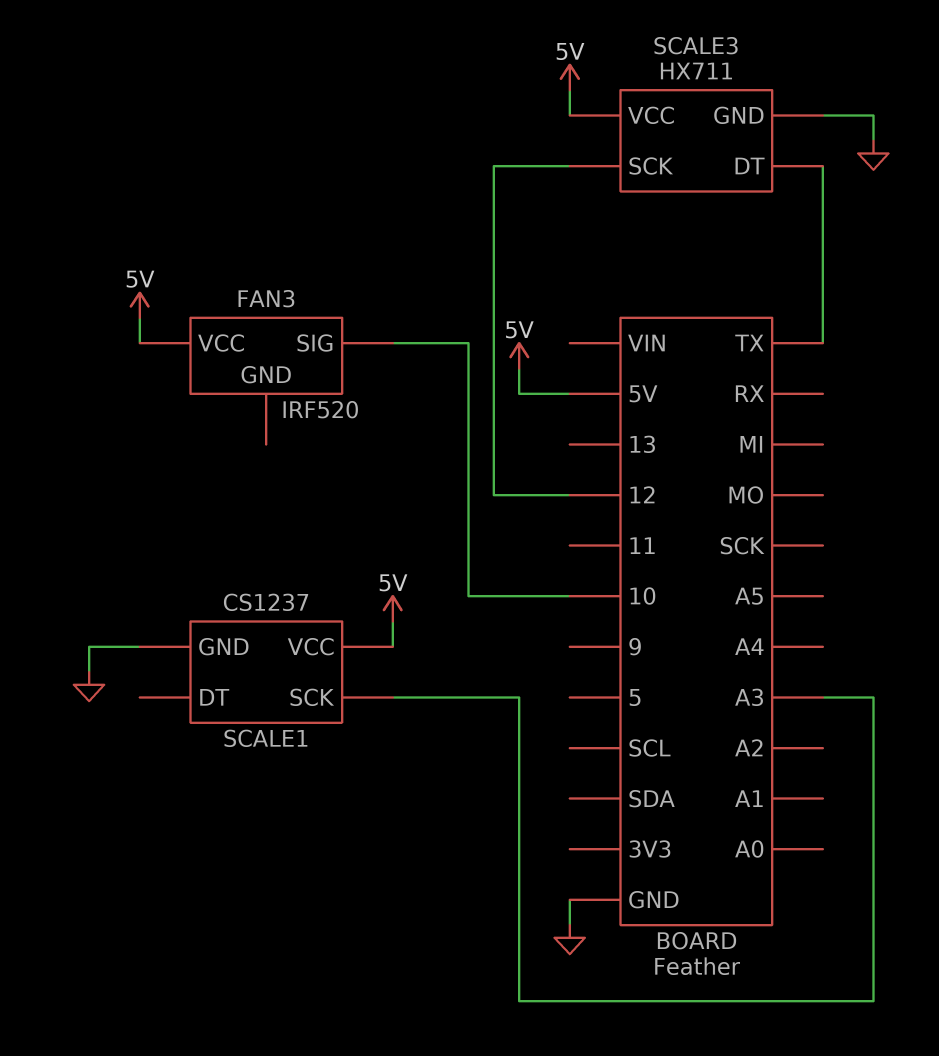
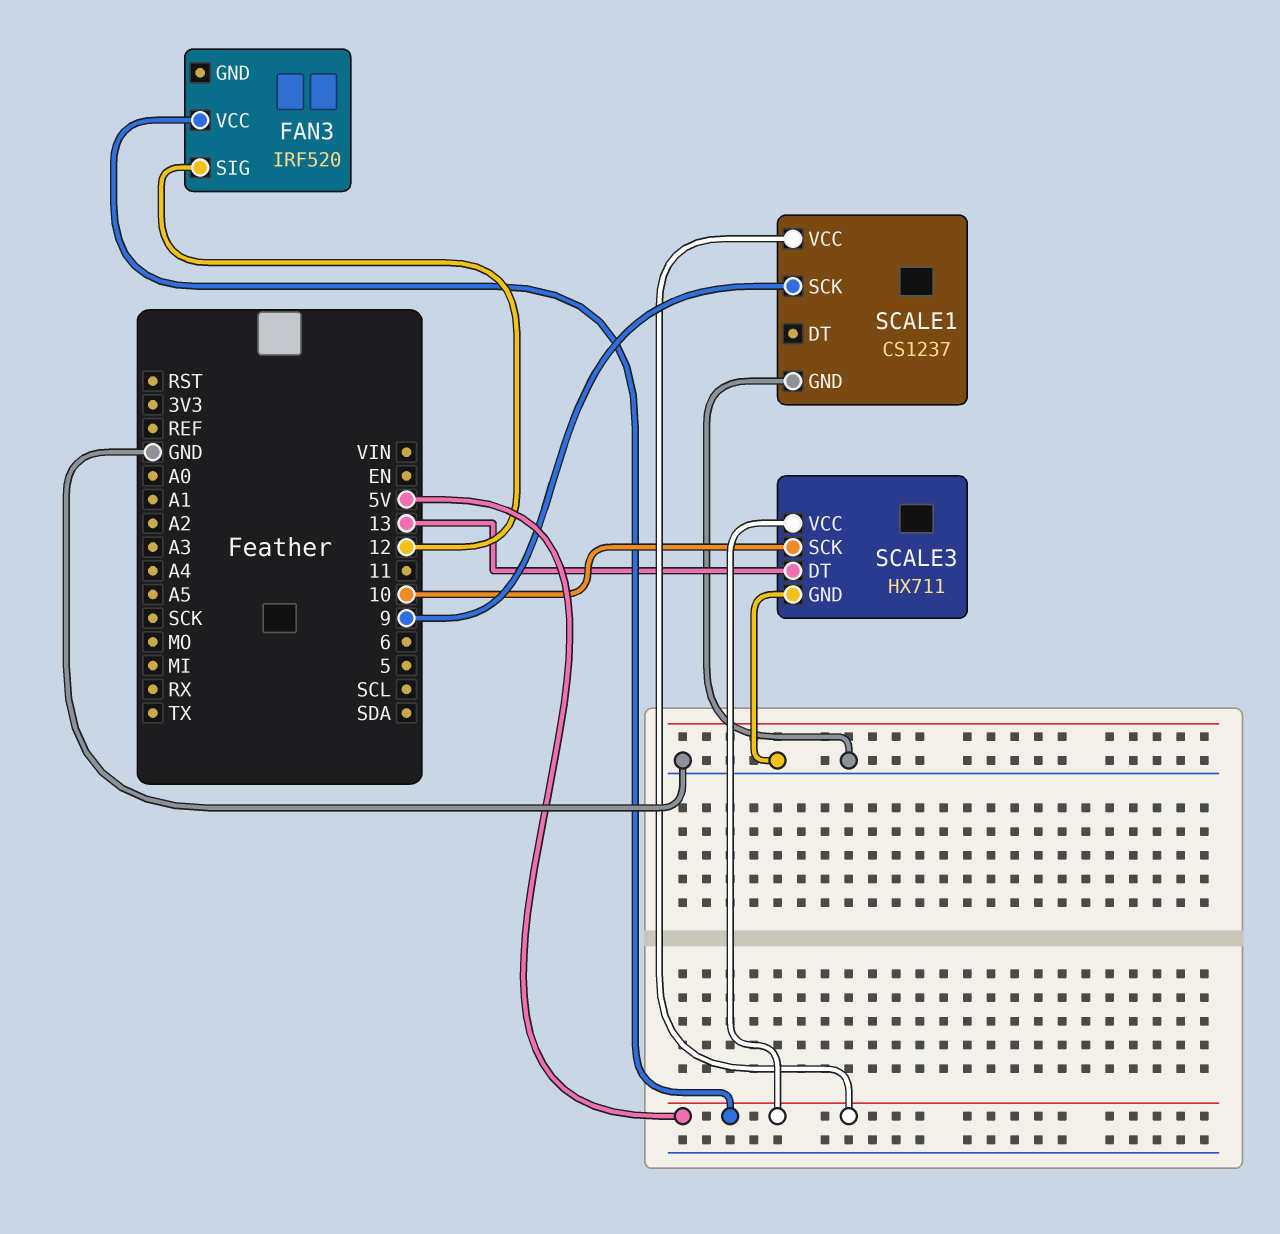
FAN3 pin SIG: 10 -> 12
SCALE1 pin SCK: A3 -> 9
SCALE3 pin DT: TX -> 13
SCALE3 pin SCK: 12 -> 10

